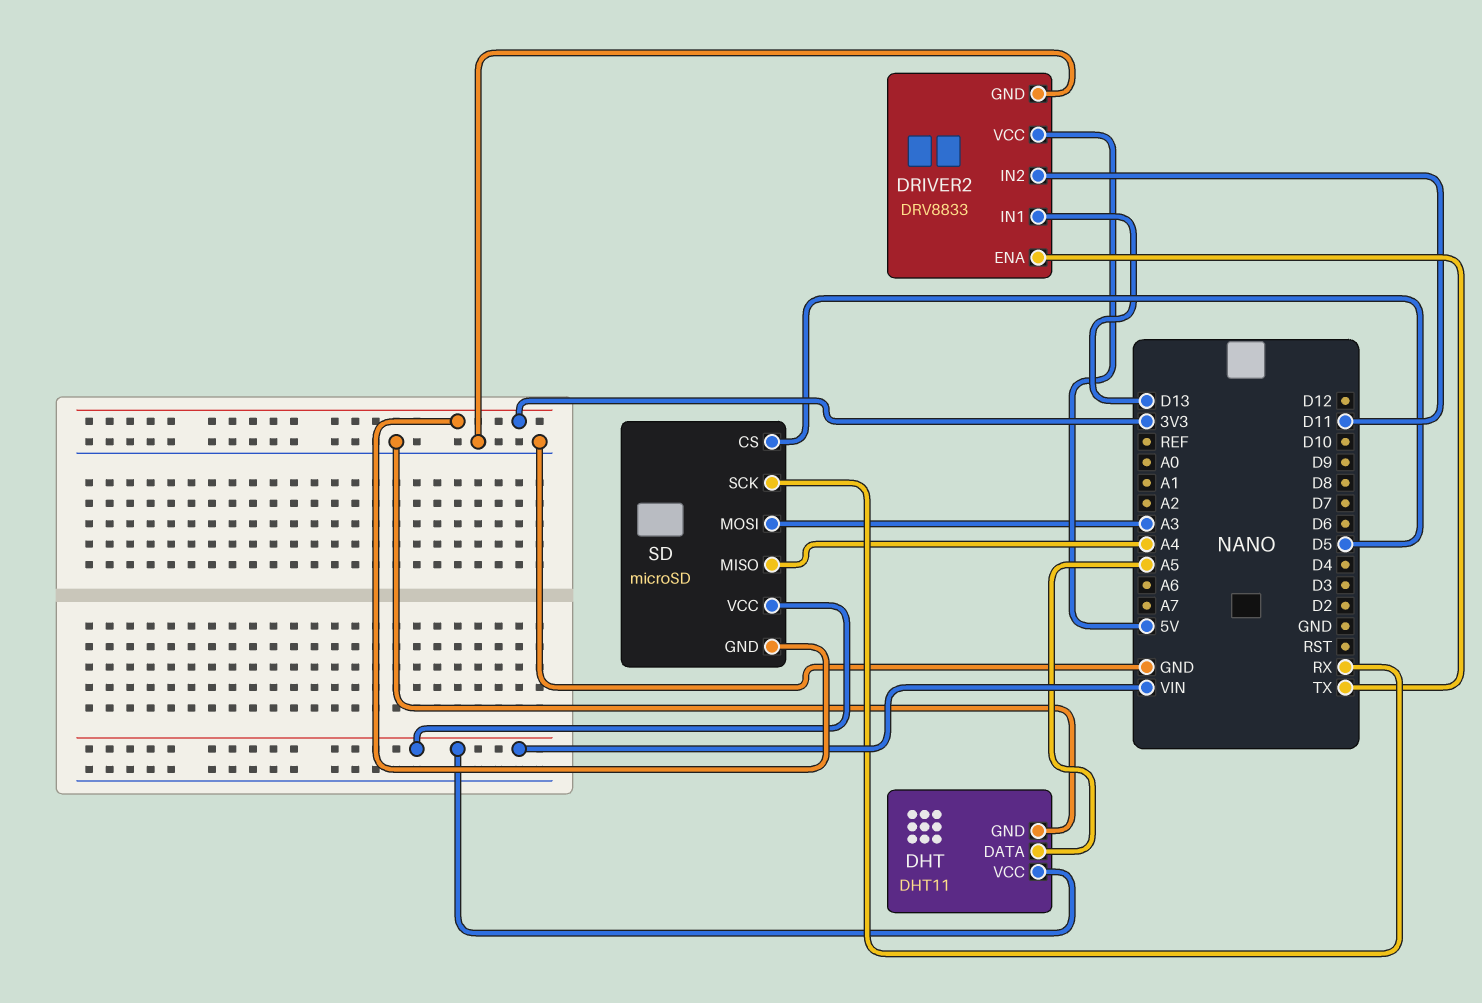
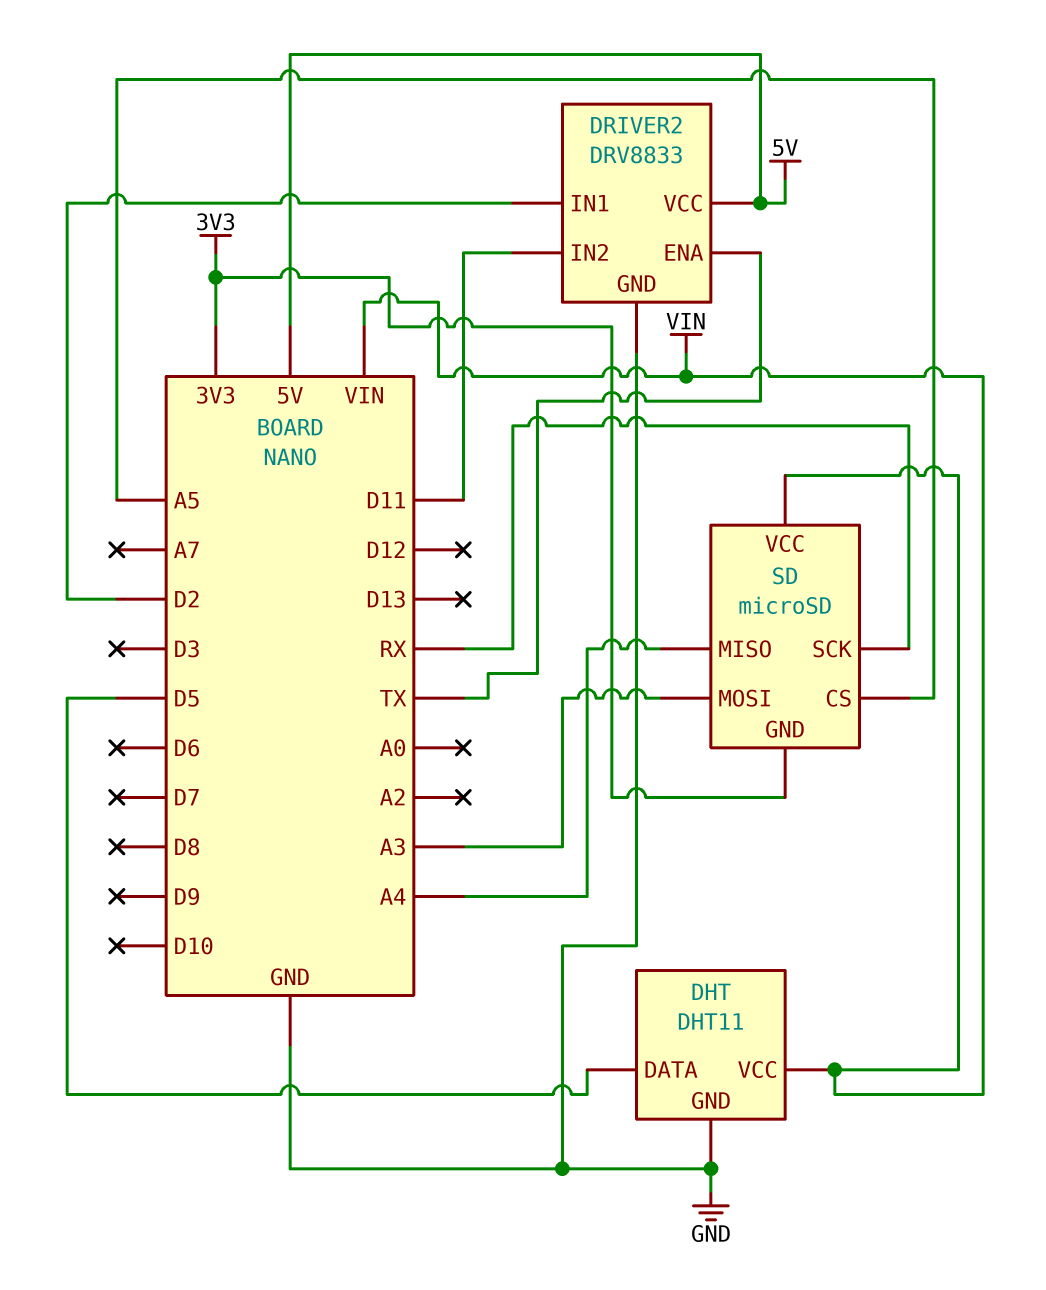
DHT pin DATA: A5 -> D5
DRIVER2 pin IN1: D13 -> D2
SD pin CS: D5 -> A5

